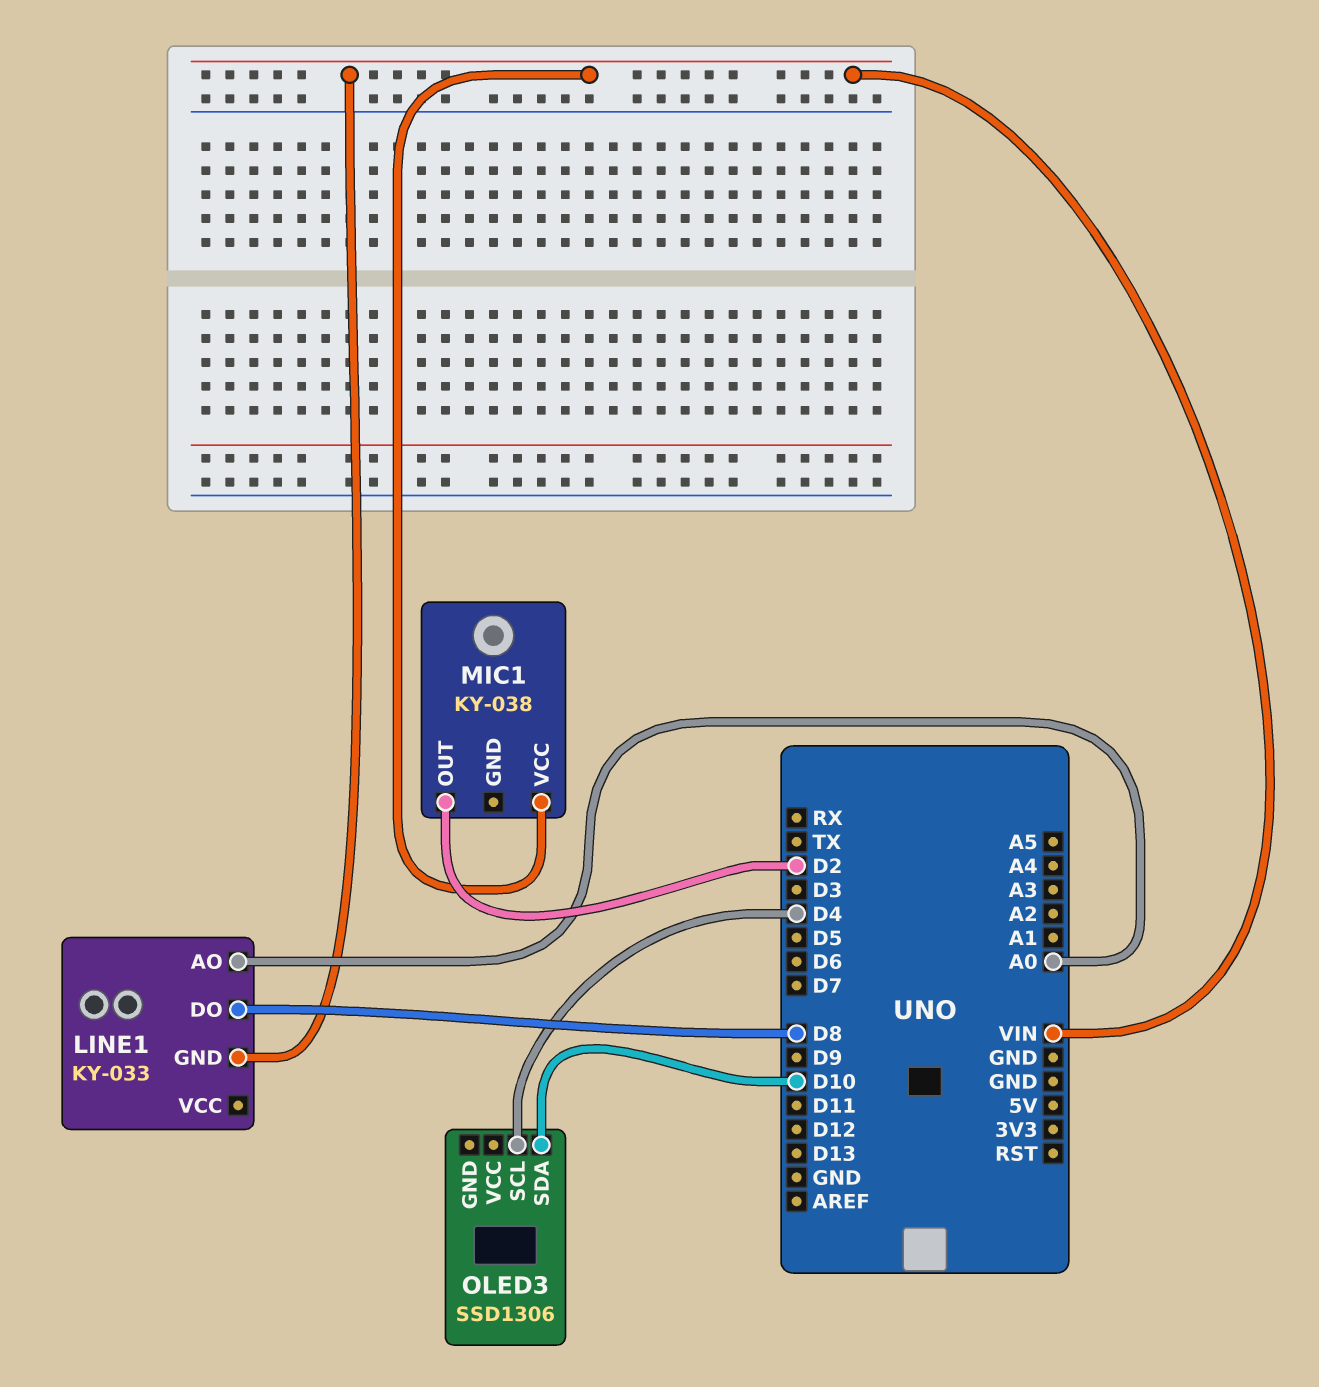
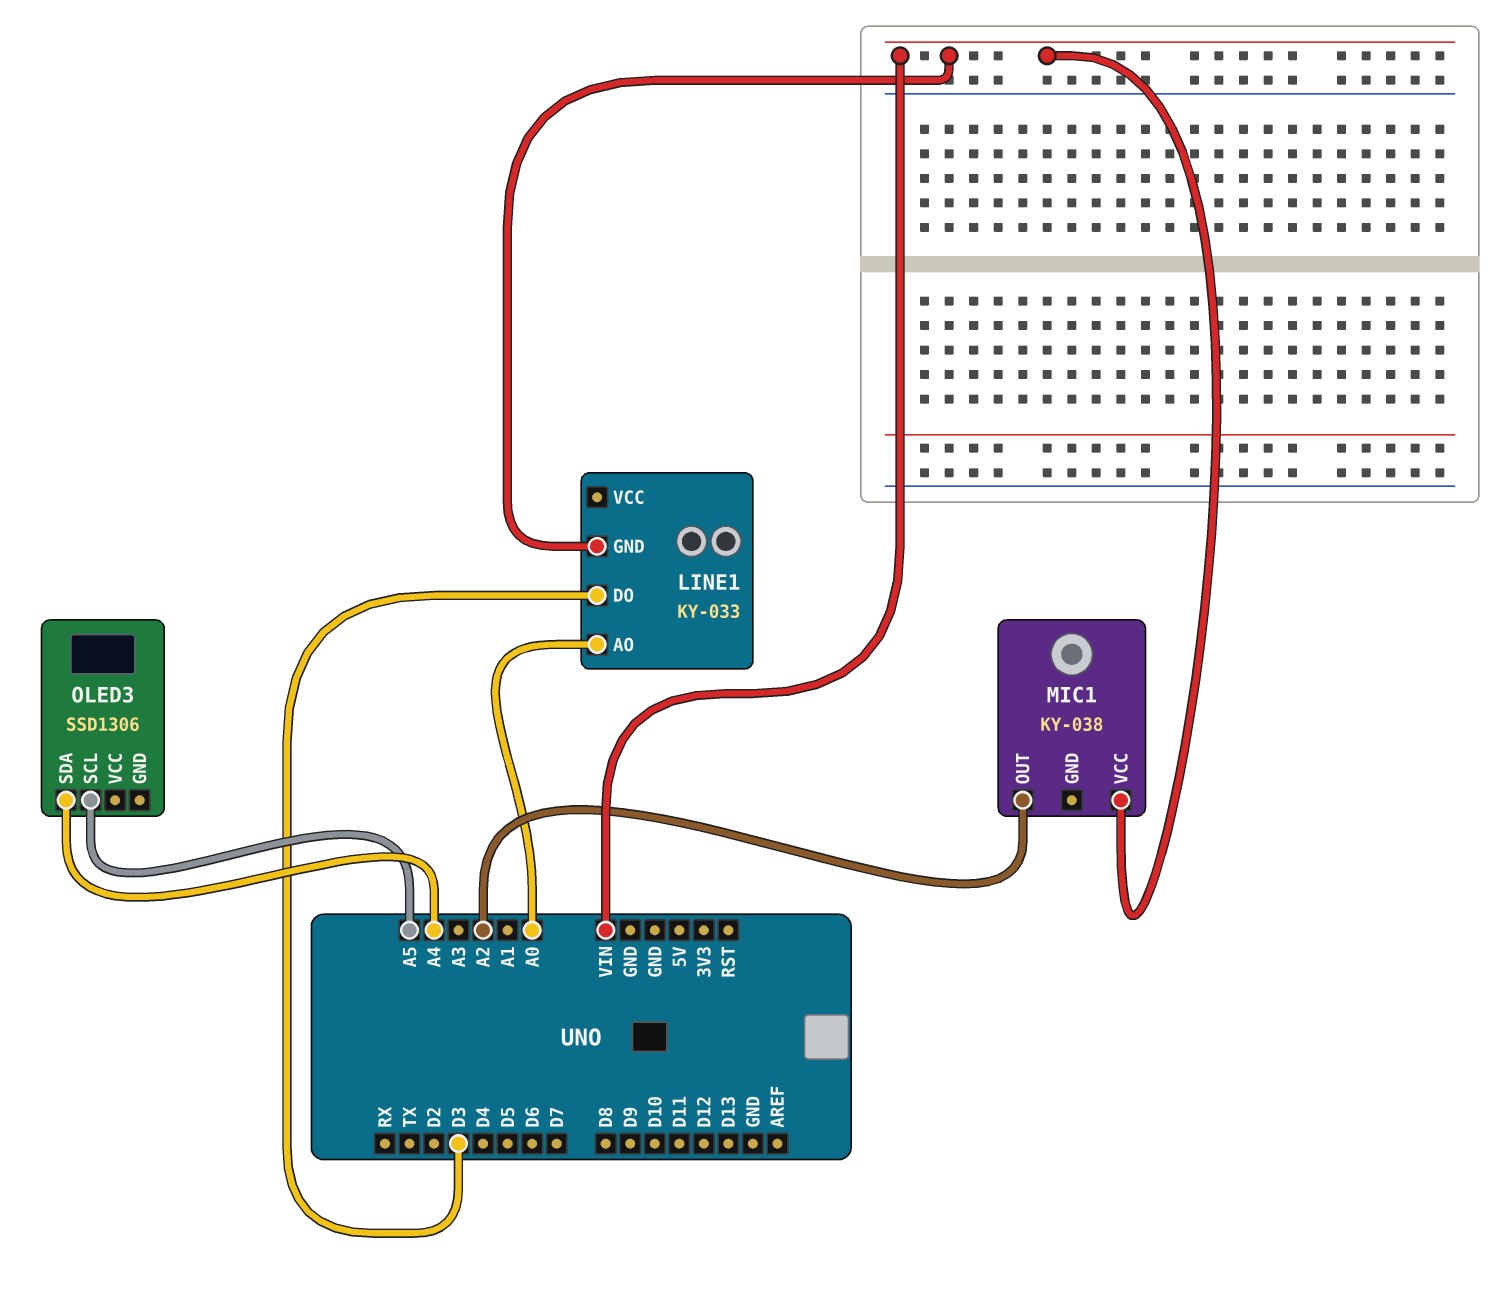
LINE1 pin DO: D8 -> D3
MIC1 pin OUT: D2 -> A2
OLED3 pin SCL: D4 -> A5
OLED3 pin SDA: D10 -> A4

